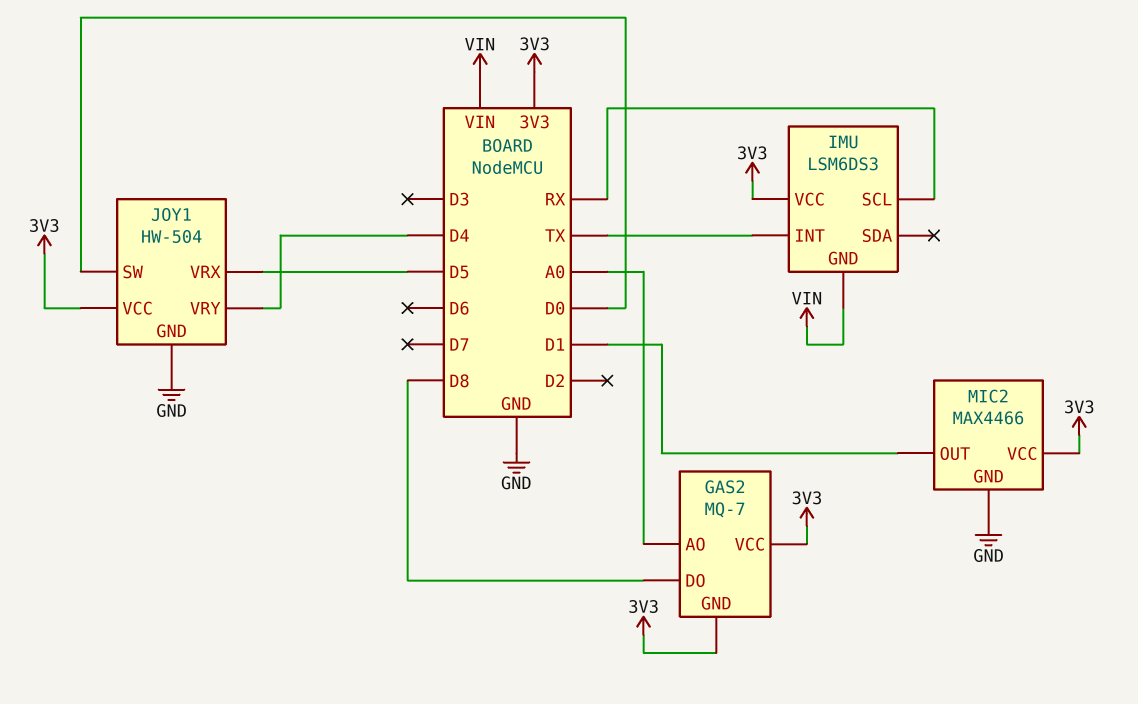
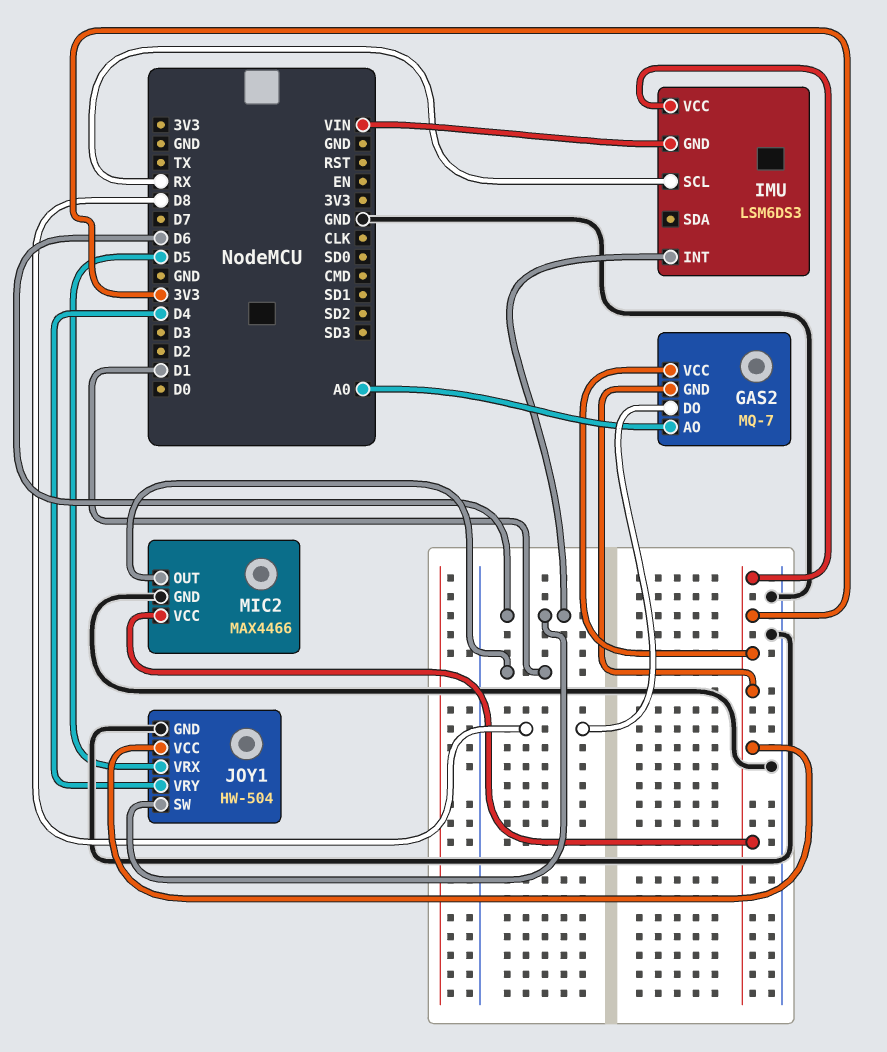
IMU pin INT: TX -> D6
JOY1 pin SW: D0 -> D6

